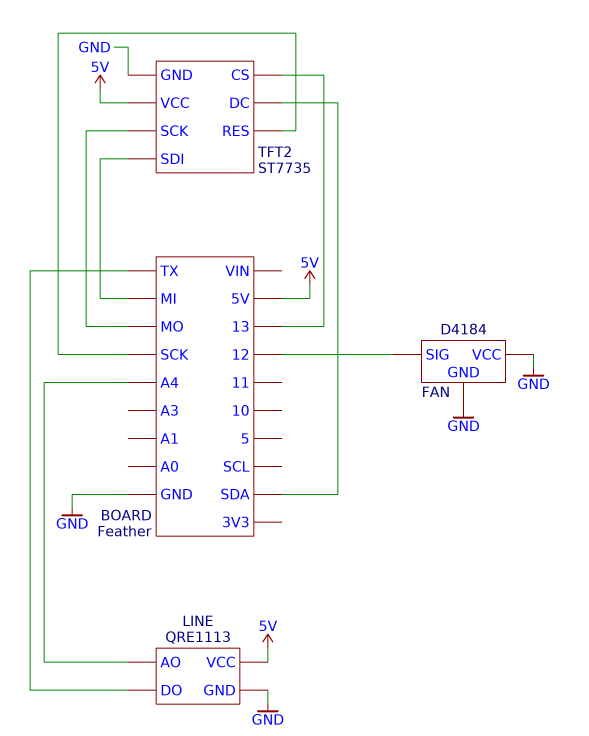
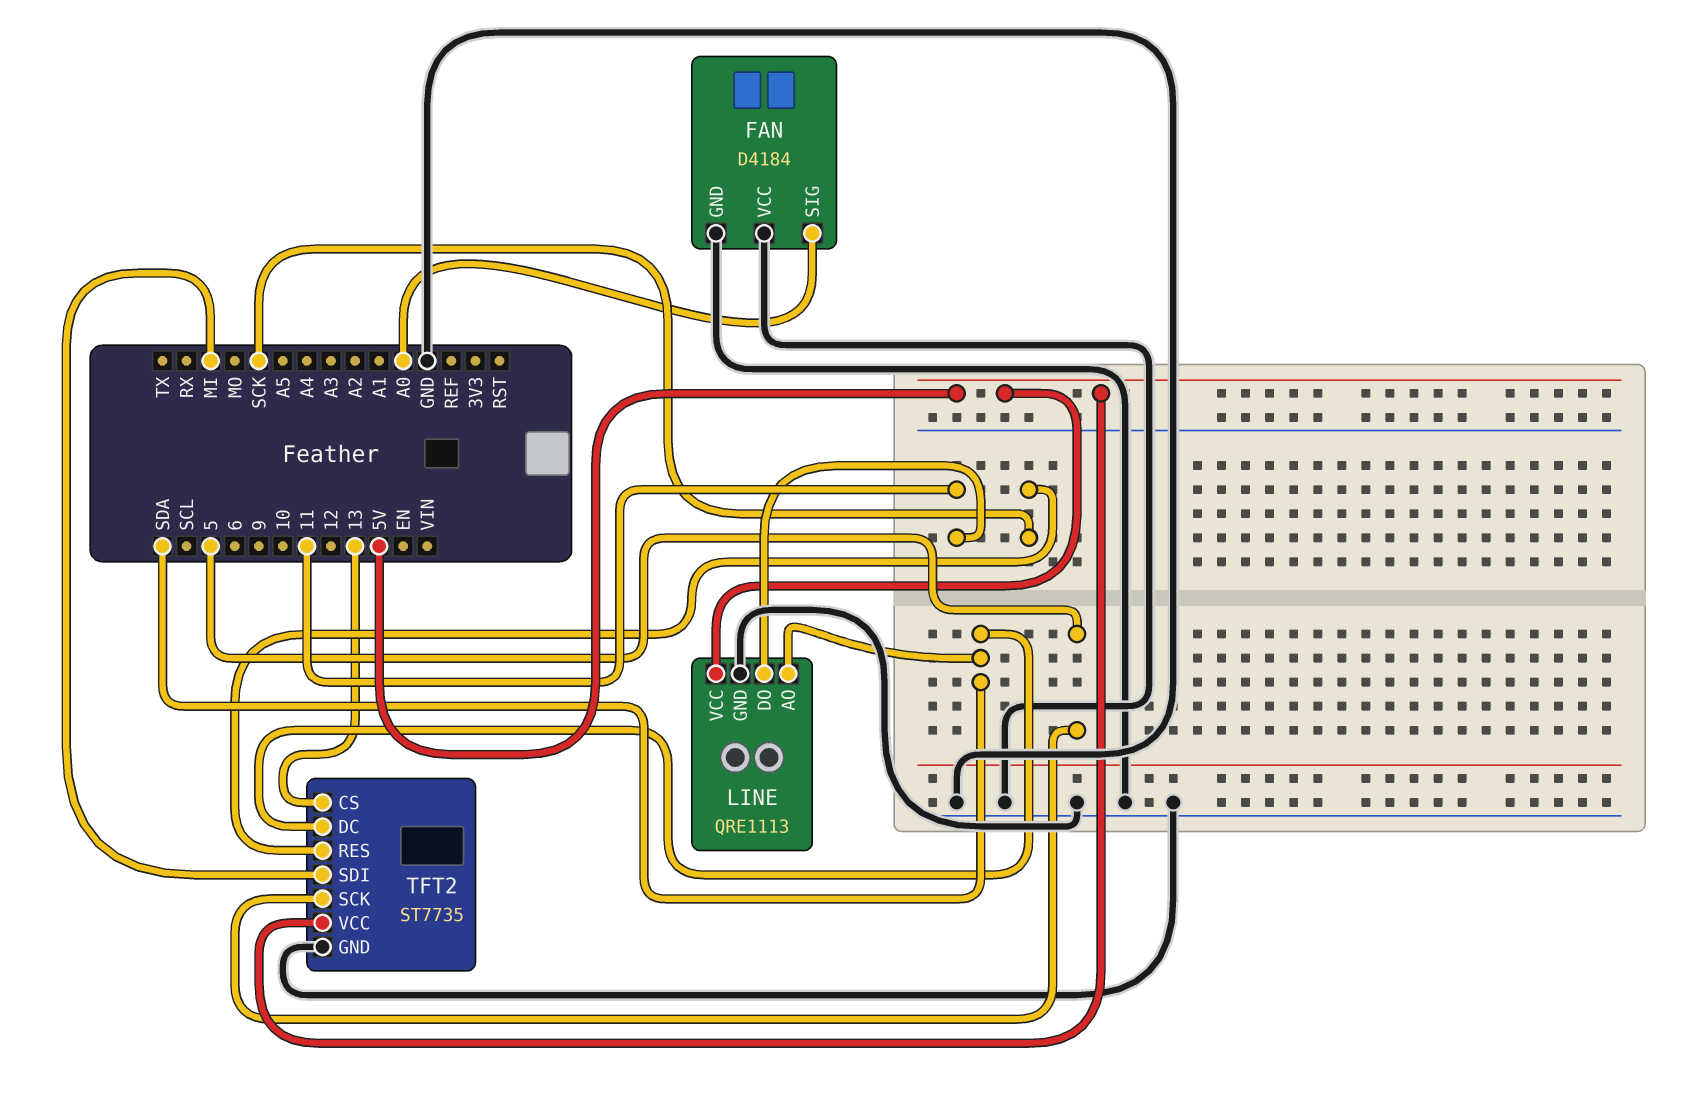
FAN pin SIG: 12 -> A0
LINE pin AO: A4 -> SDA
LINE pin DO: TX -> 11
TFT2 pin SCK: MO -> 5

